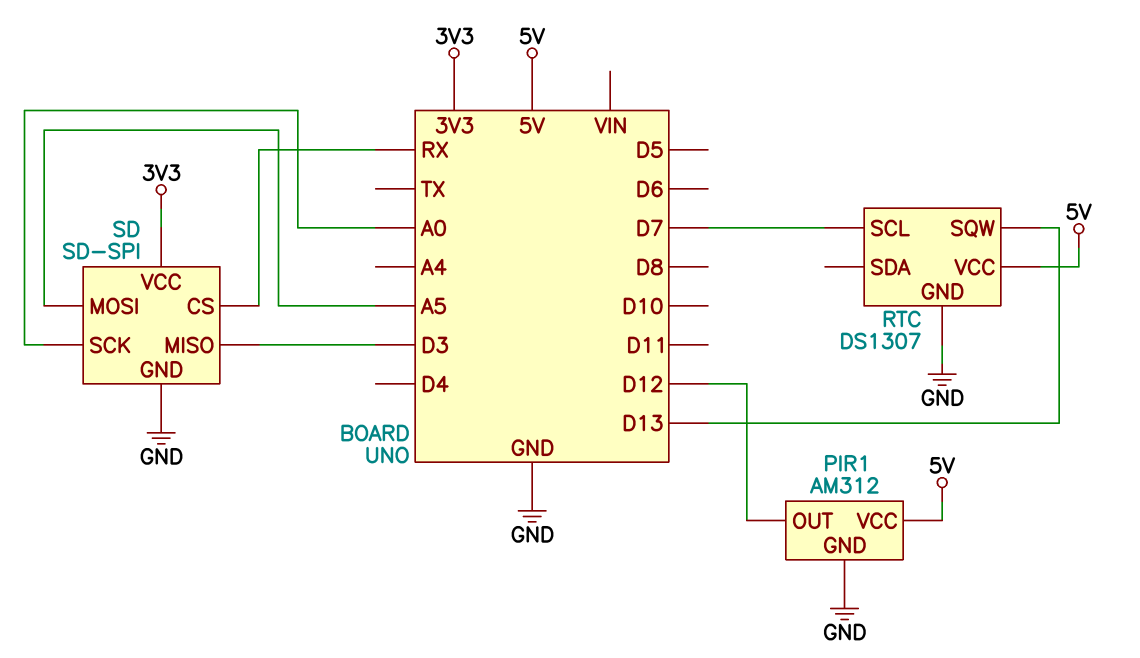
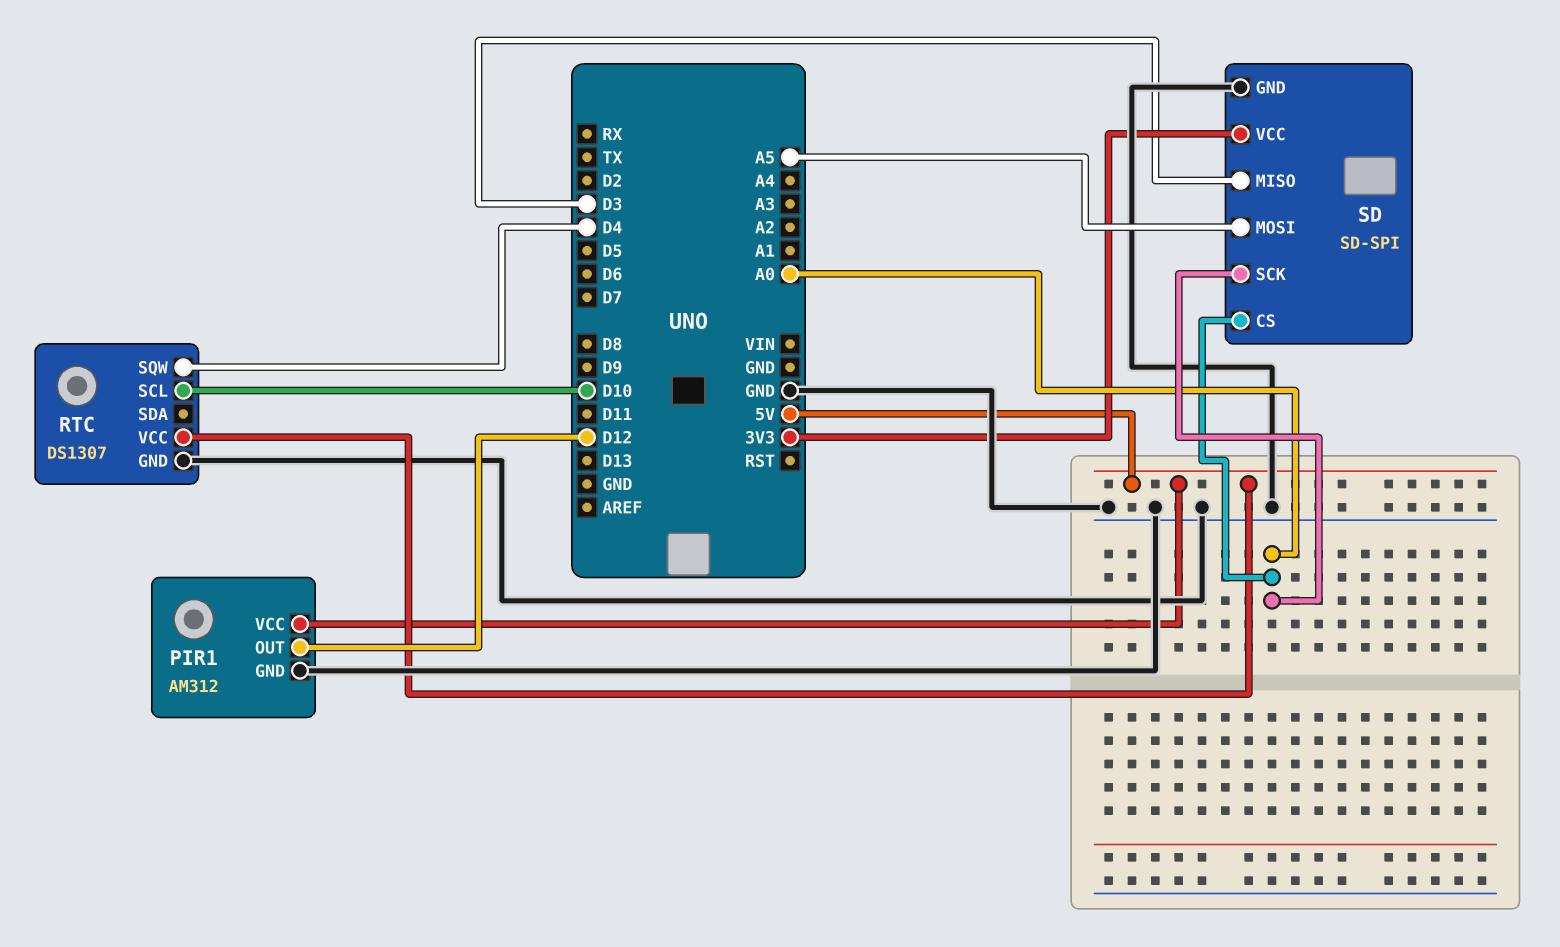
RTC pin SCL: D7 -> D10
RTC pin SQW: D13 -> D4
SD pin CS: RX -> A0

